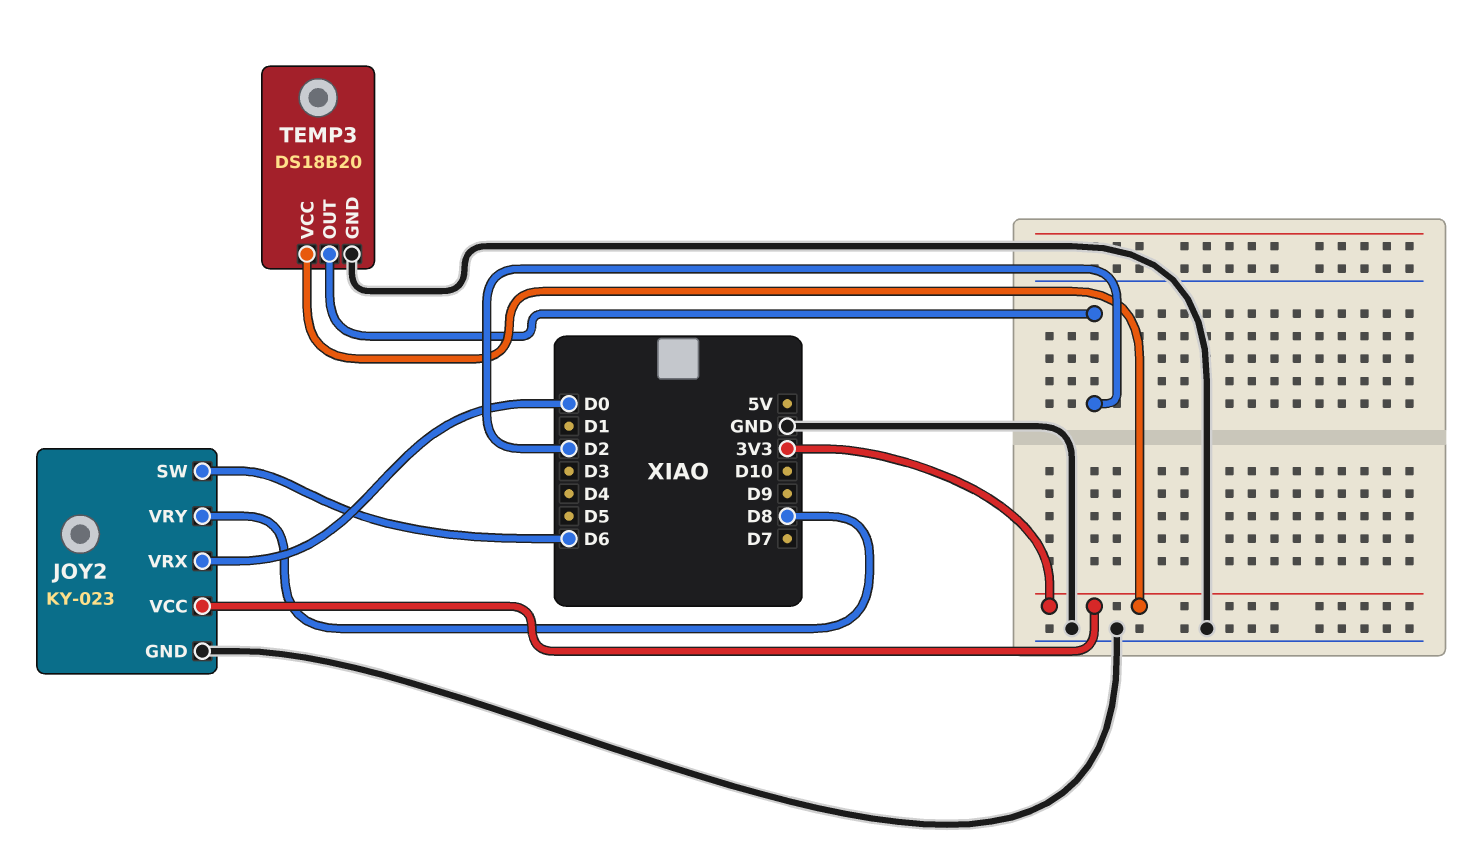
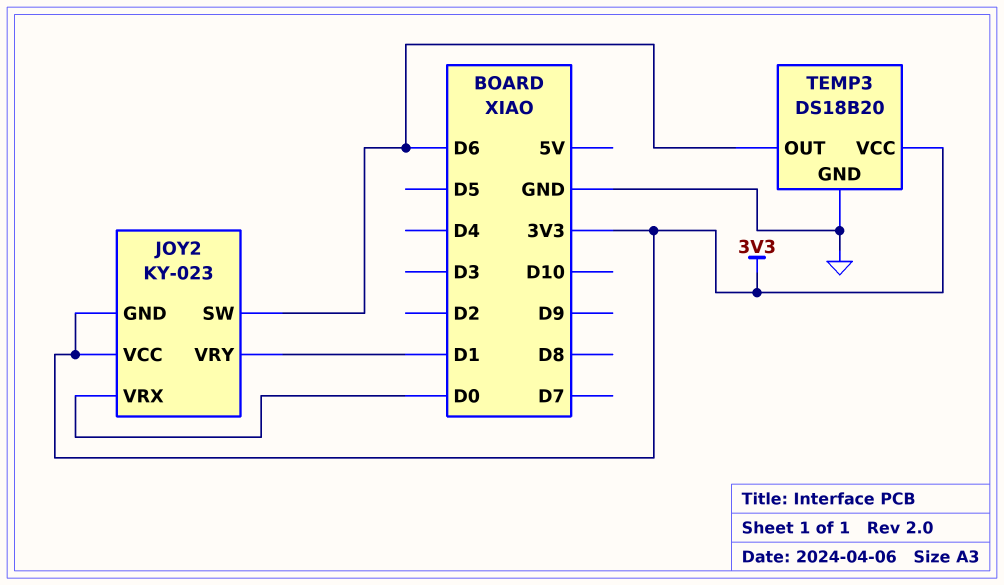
JOY2 pin GND: GND -> 3V3
JOY2 pin VRY: D8 -> D1
TEMP3 pin OUT: D2 -> D6

